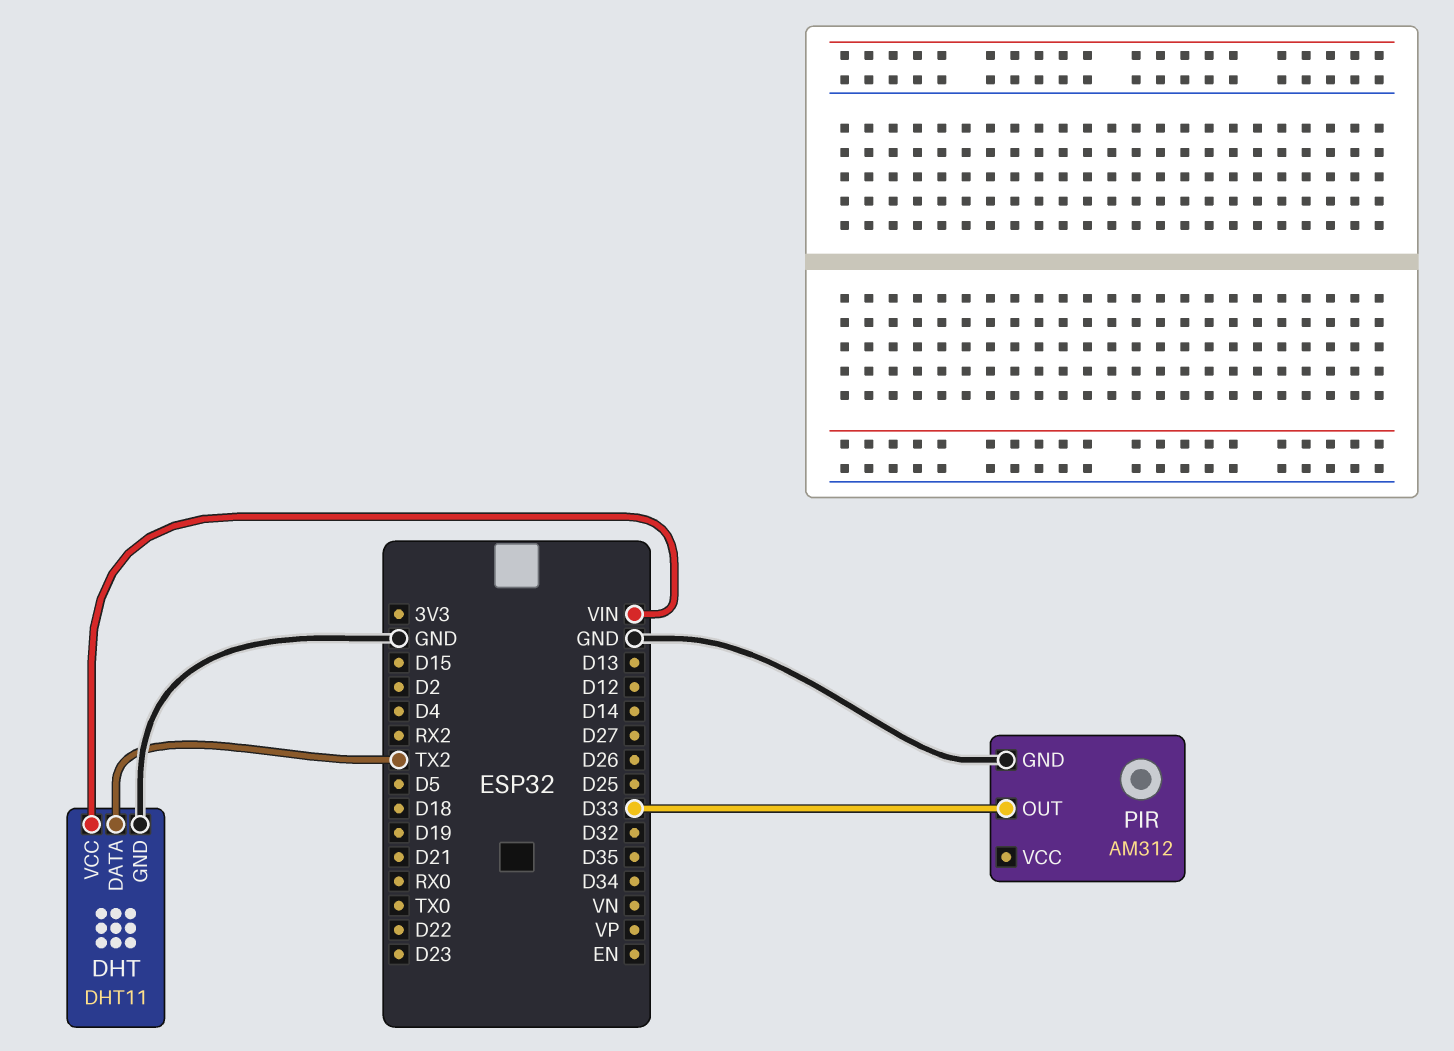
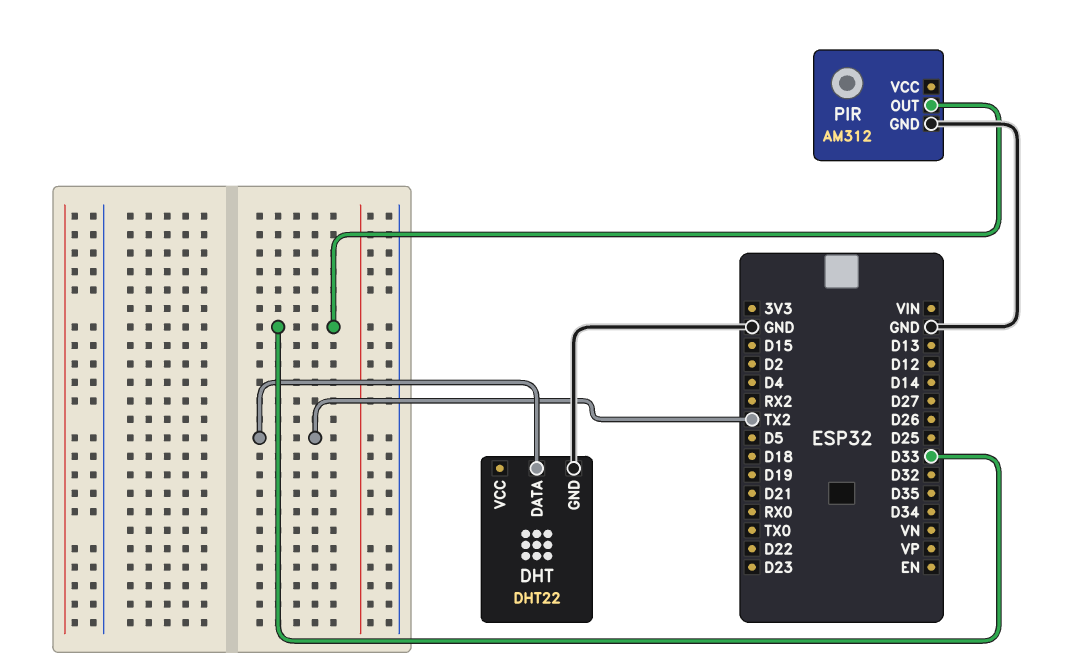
DHT: DHT11 -> DHT22
DHT pin VCC: VIN -> none

